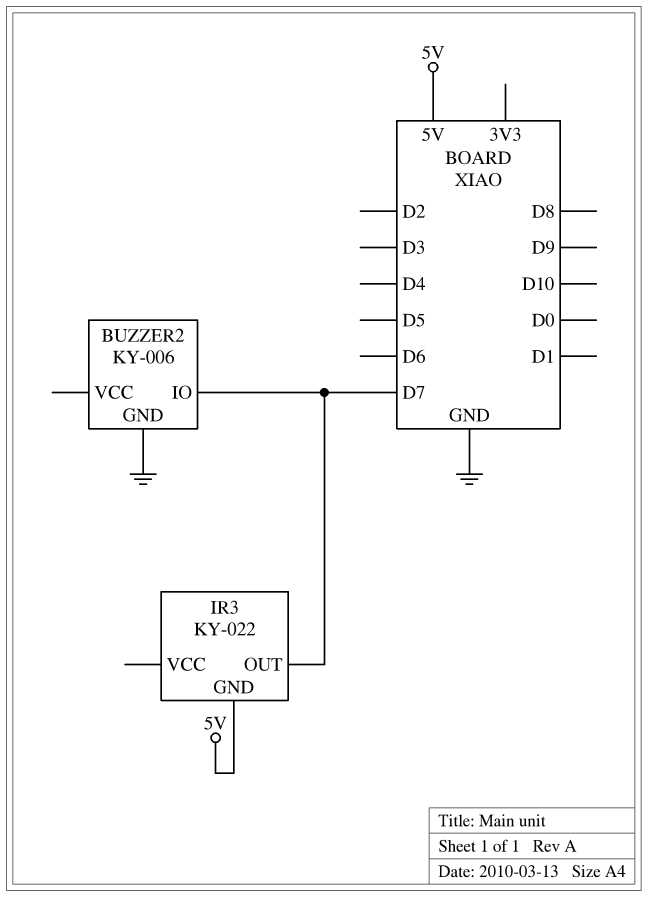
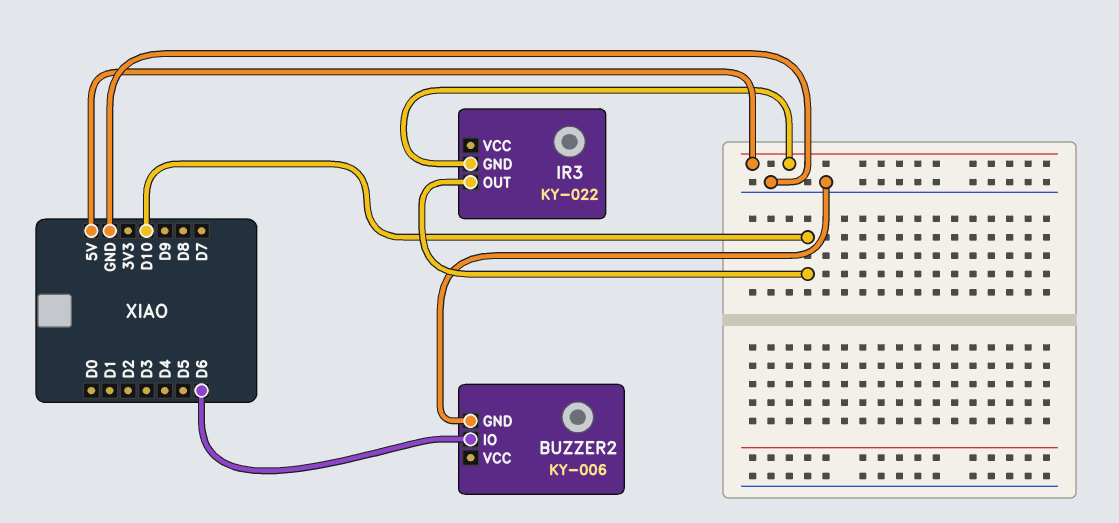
BUZZER2 pin IO: D7 -> D6
IR3 pin OUT: D7 -> D10

